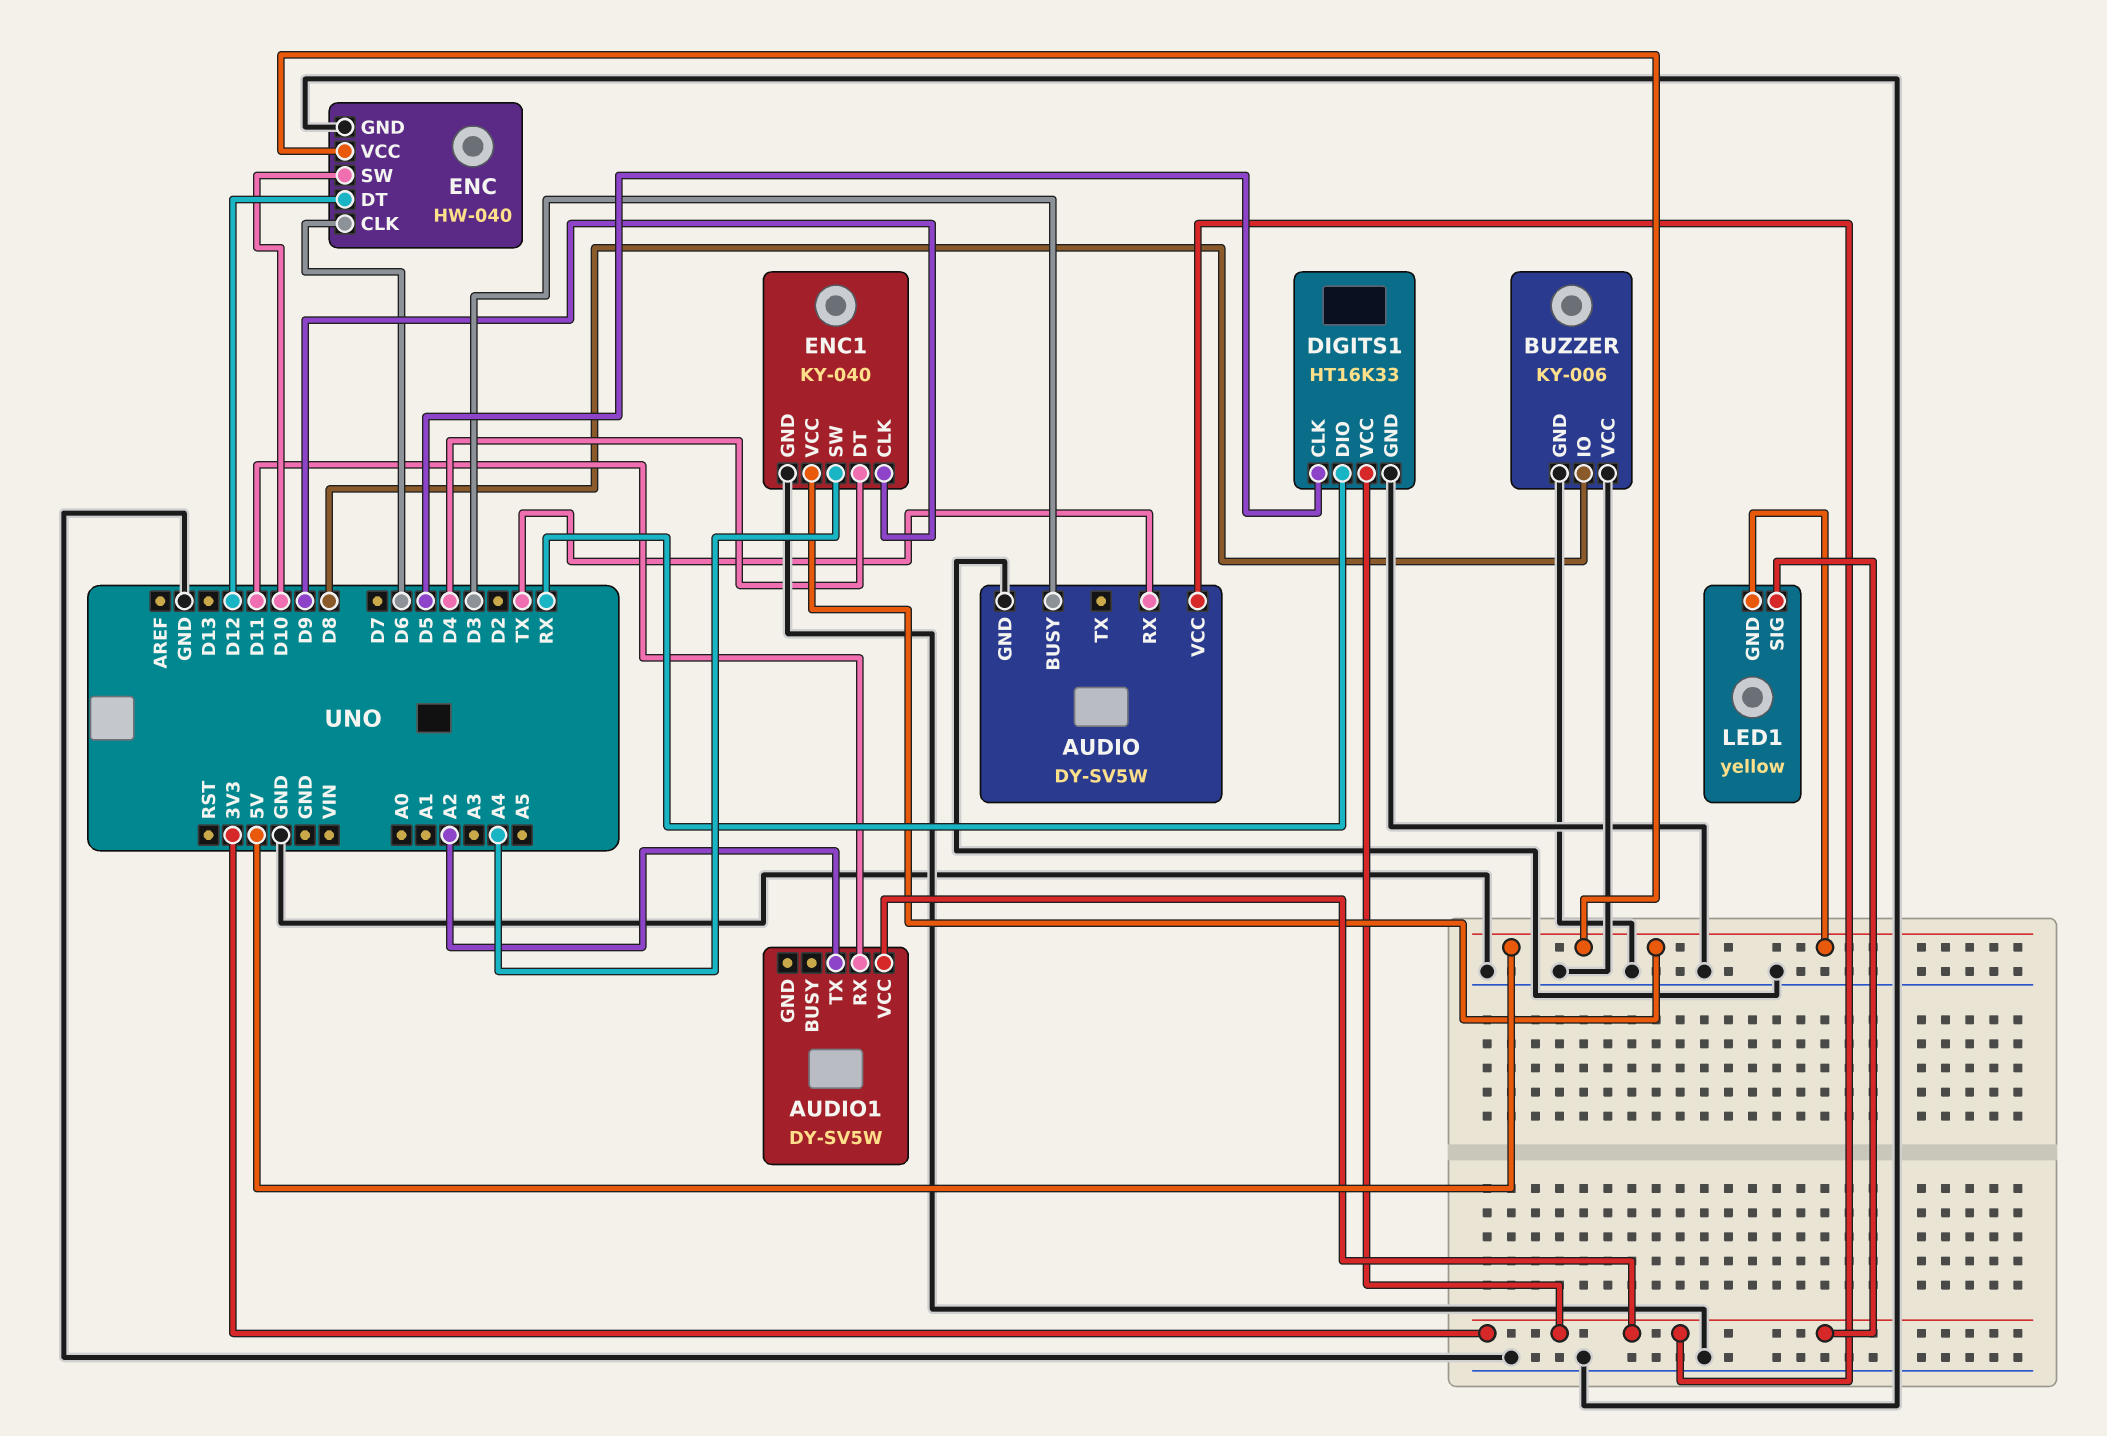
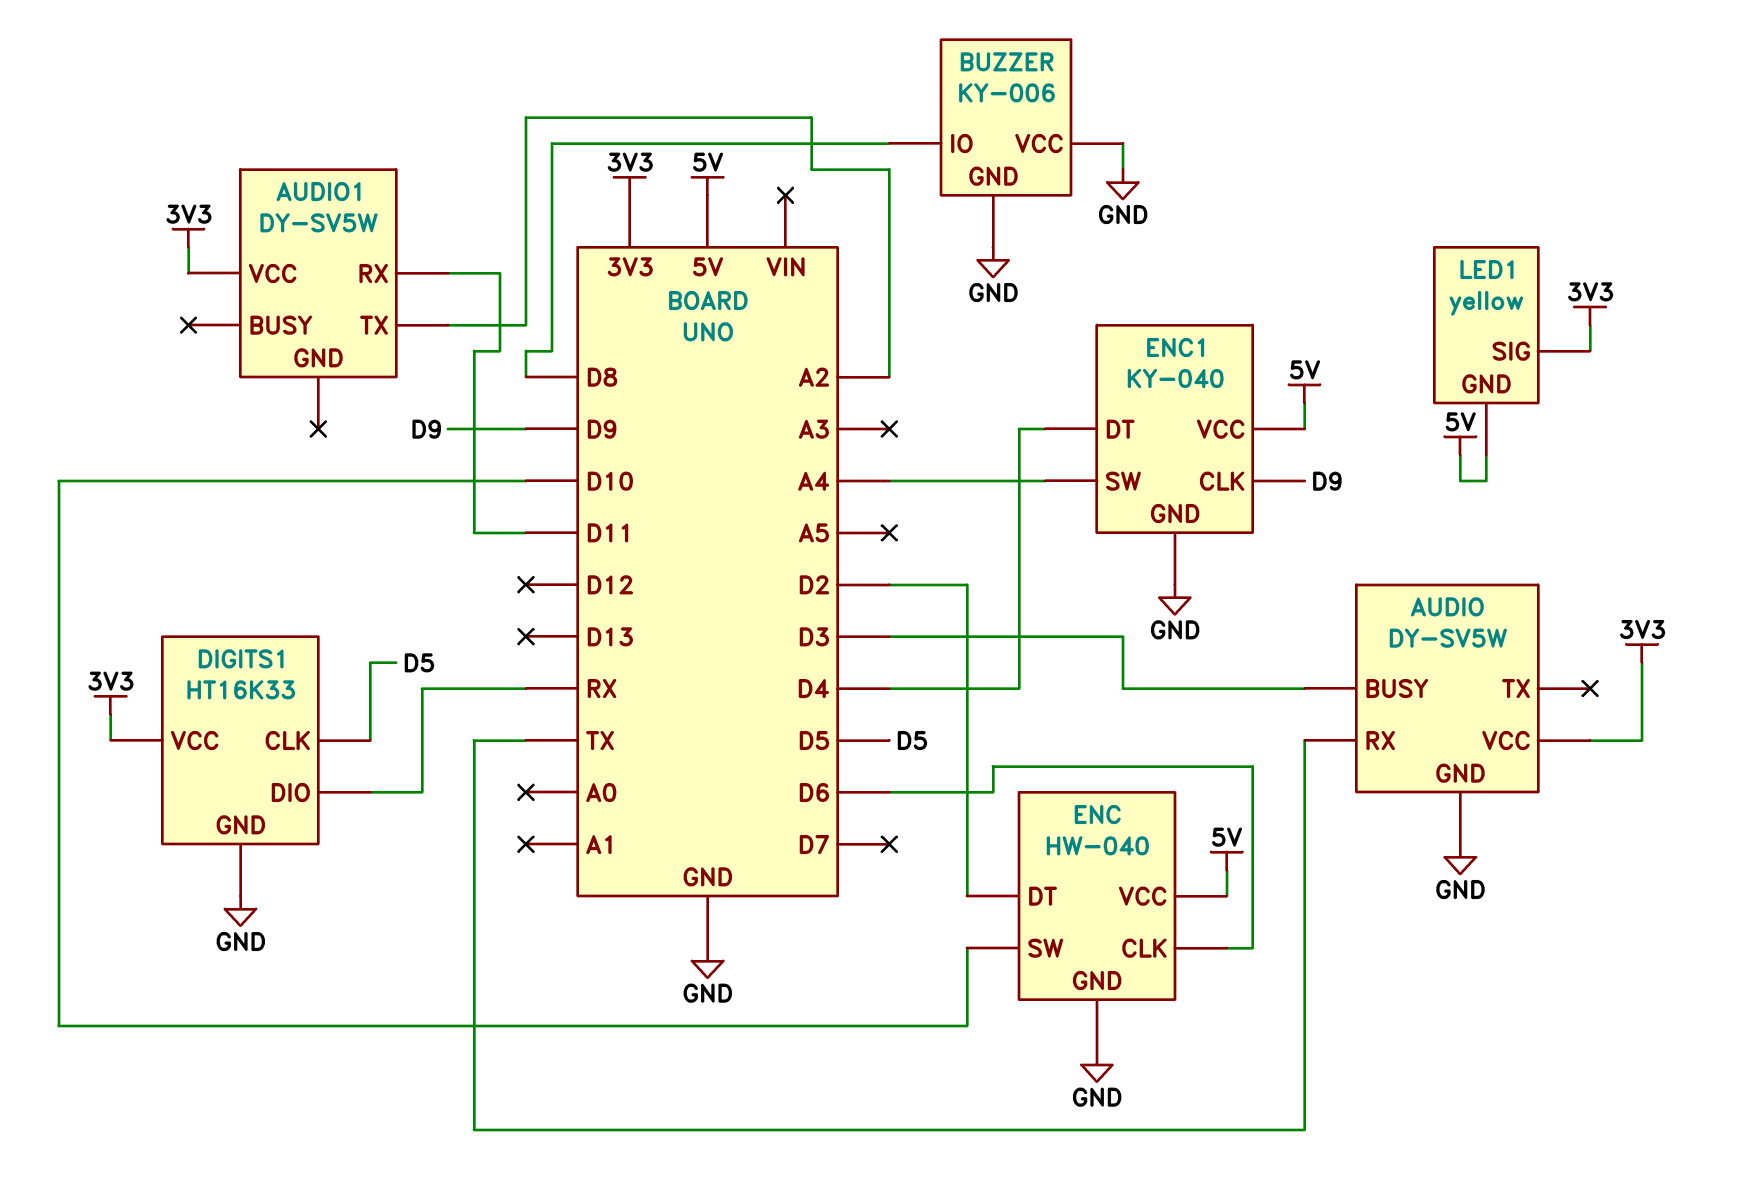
ENC pin DT: D12 -> D2

